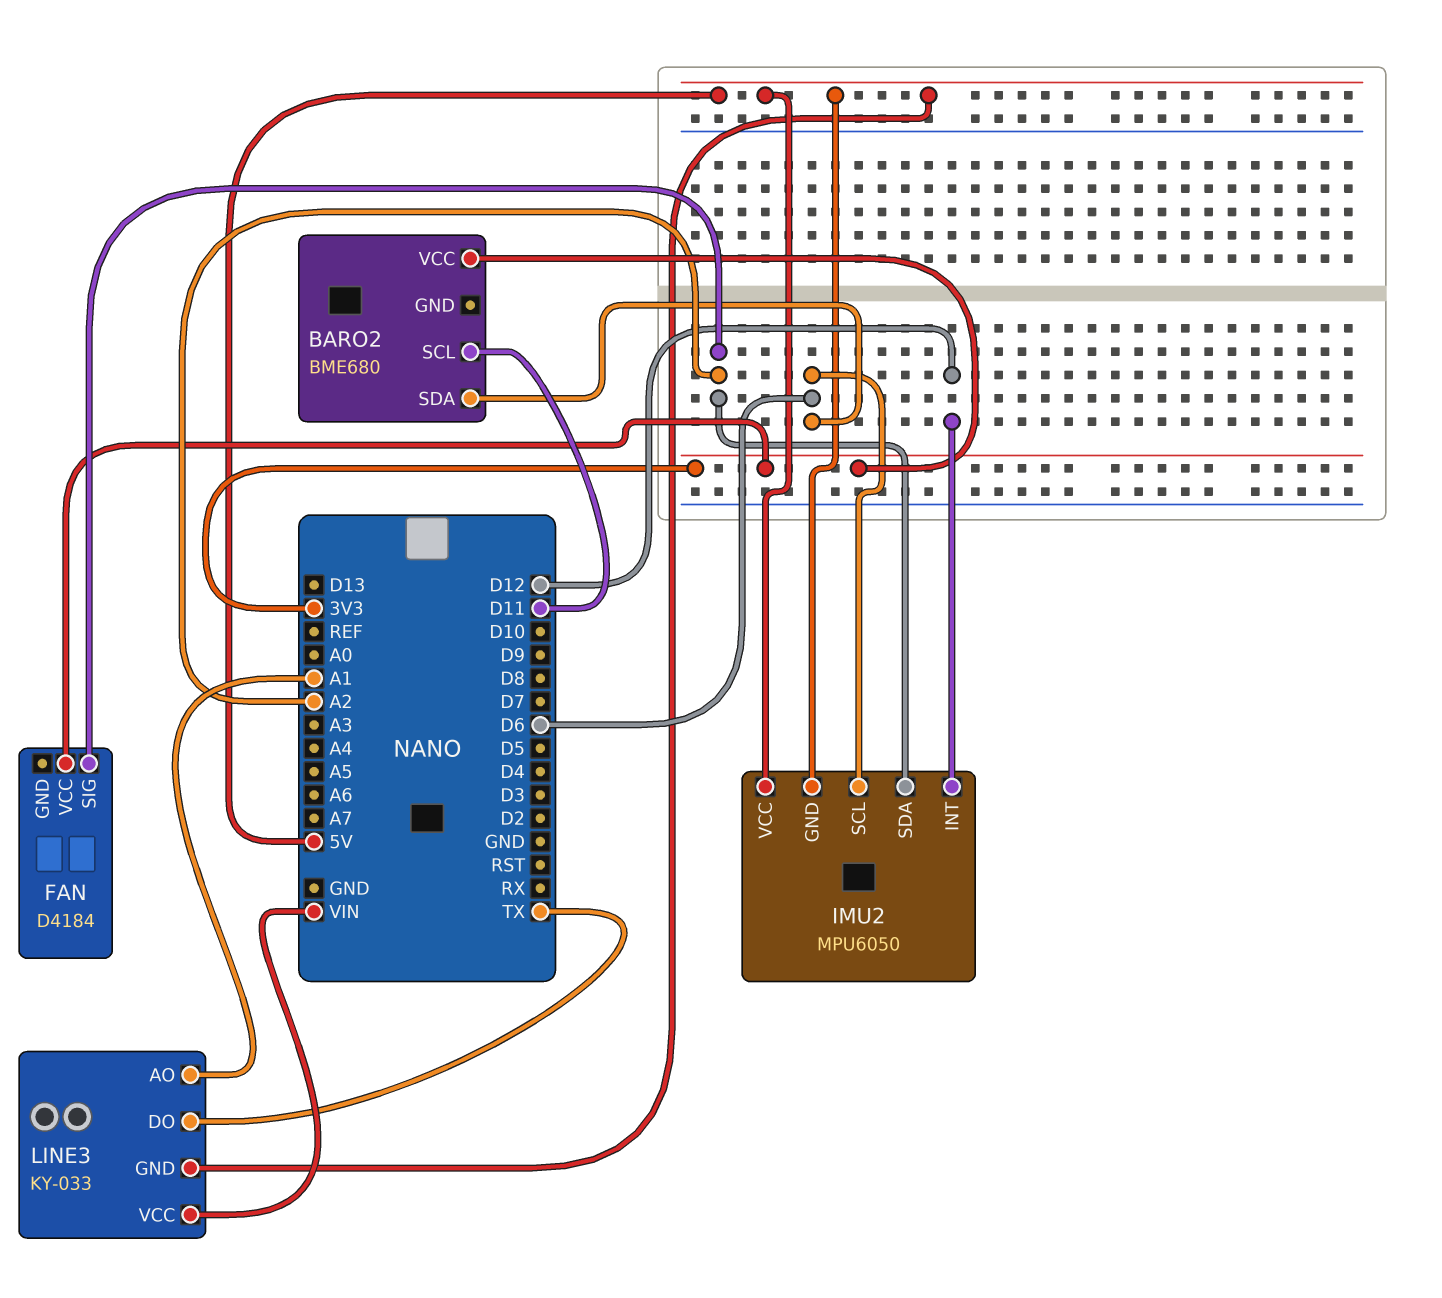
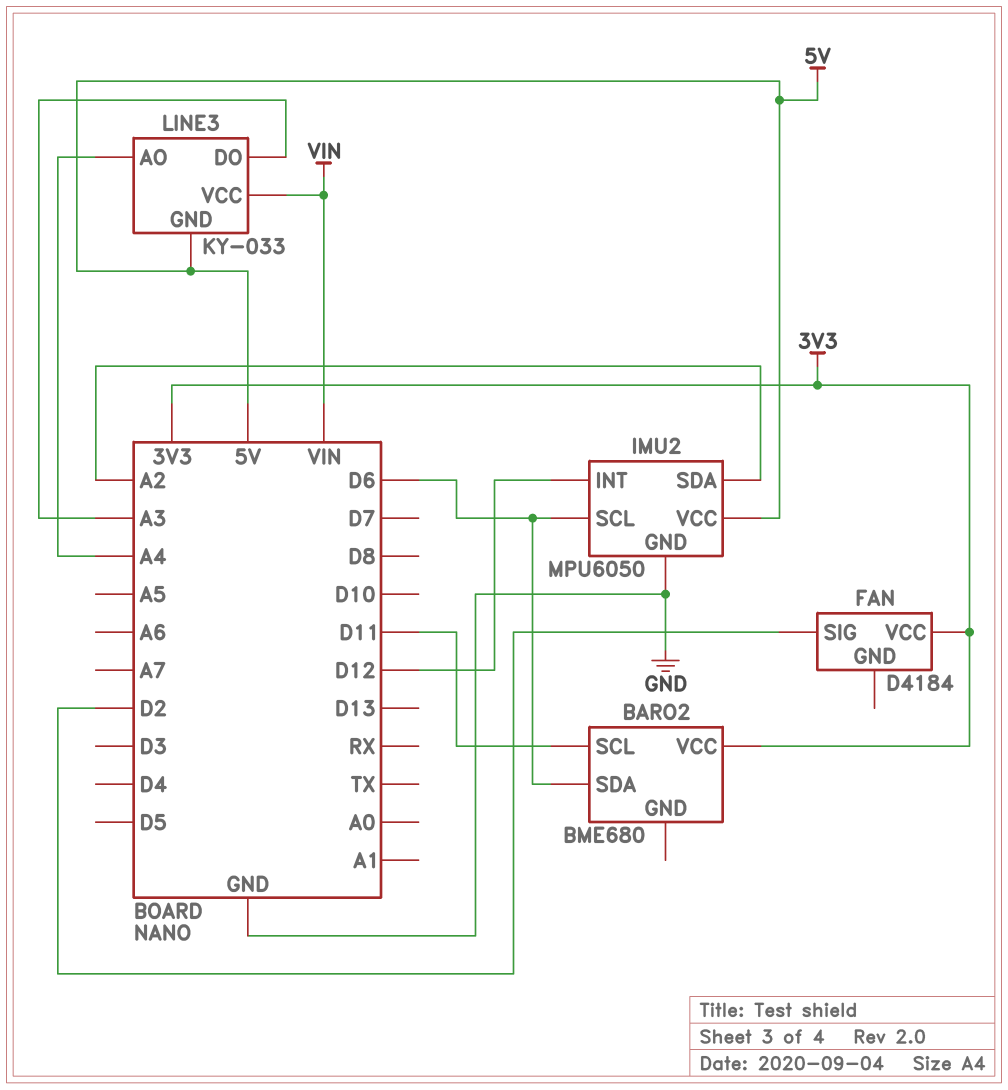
FAN pin SIG: A2 -> D2
IMU2 pin GND: 5V -> GND
LINE3 pin AO: A1 -> A4
LINE3 pin DO: TX -> A3

